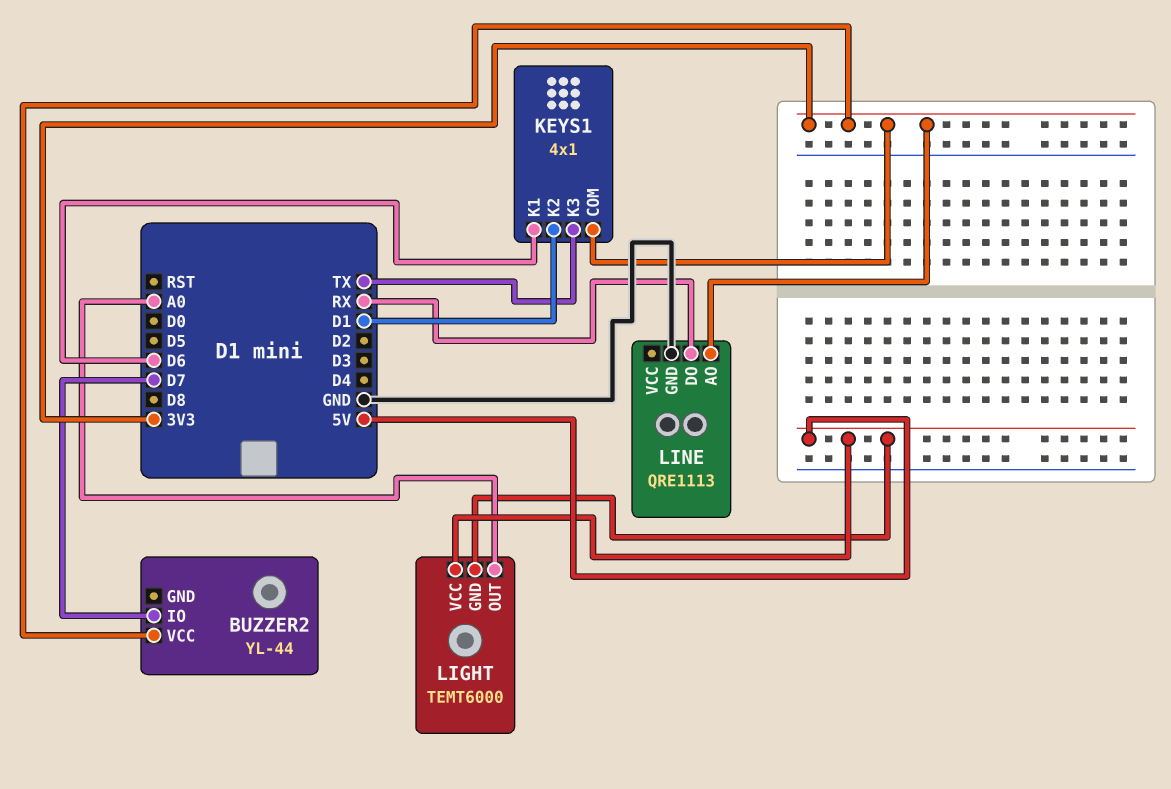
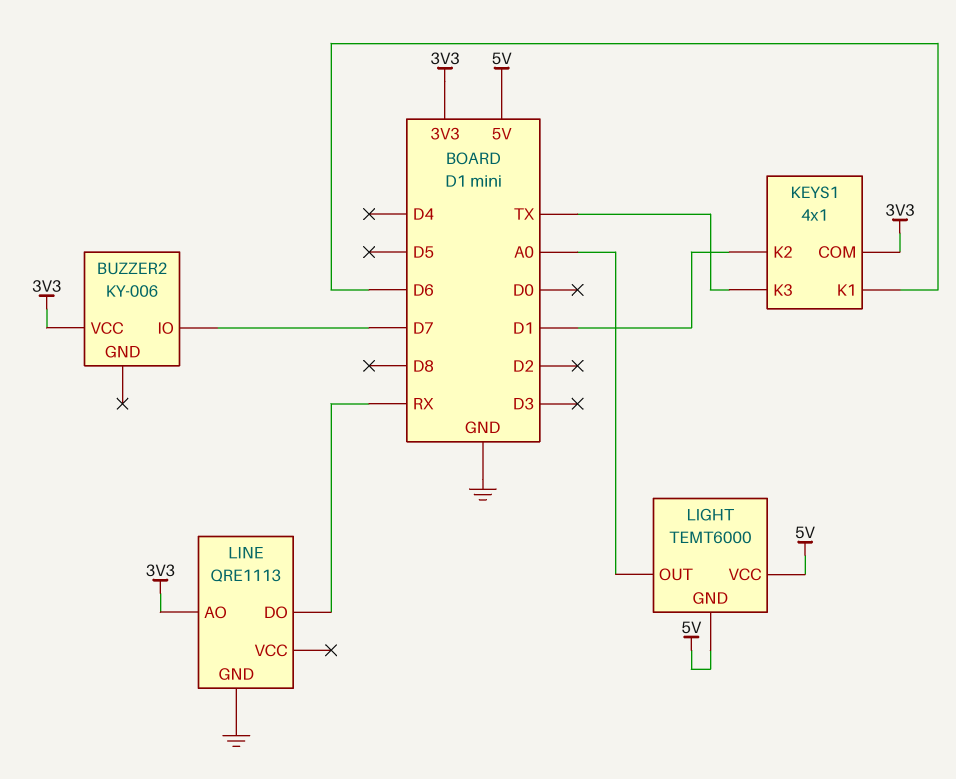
BUZZER2: YL-44 -> KY-006

